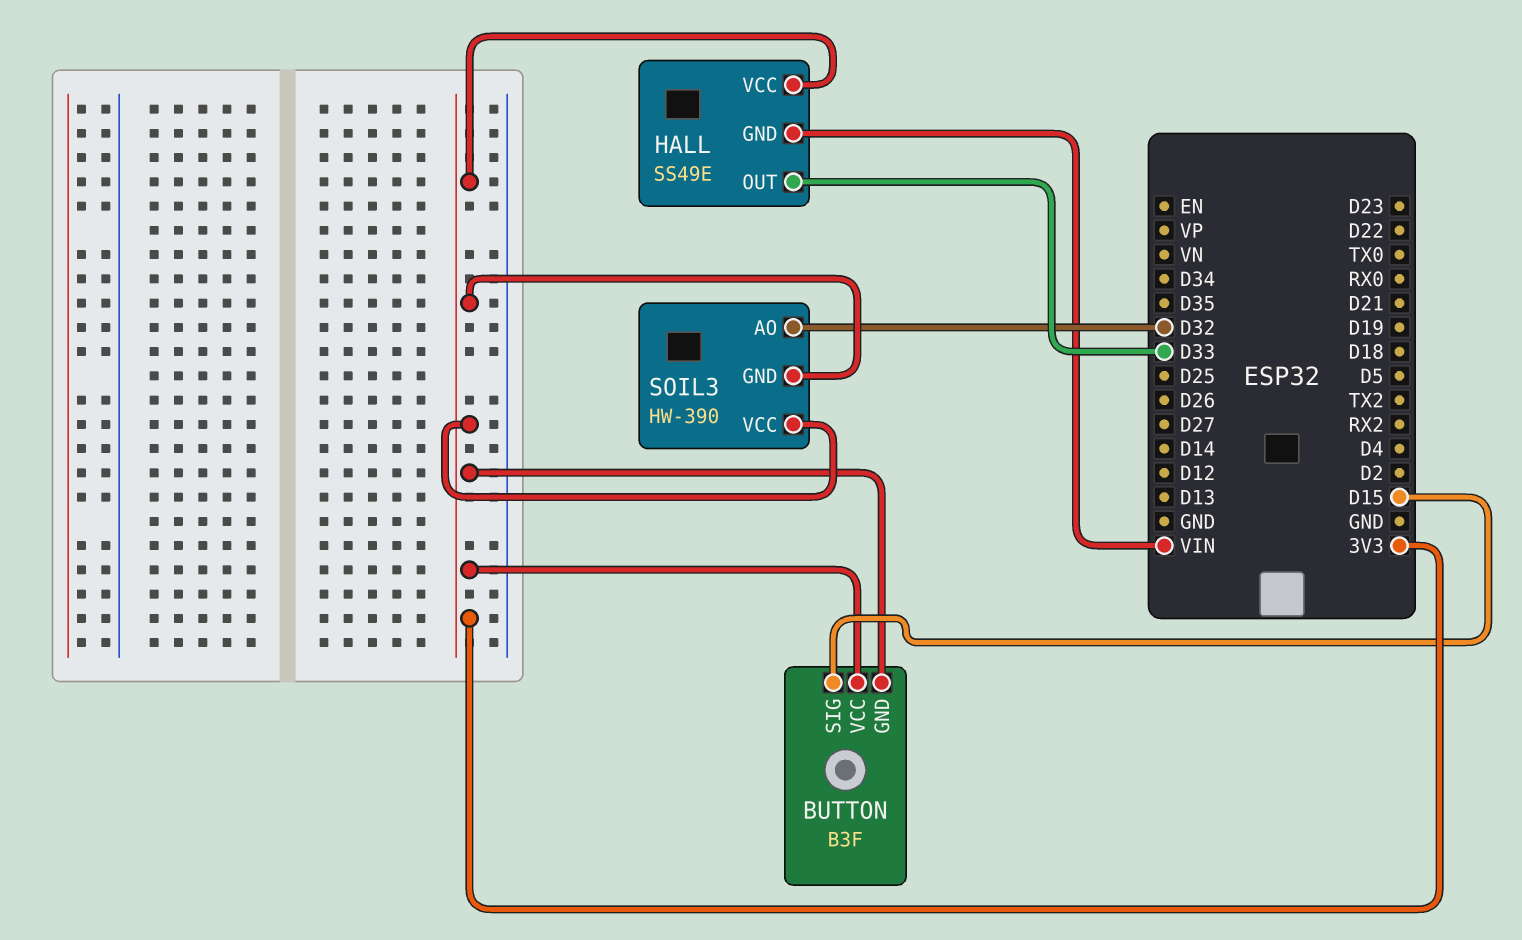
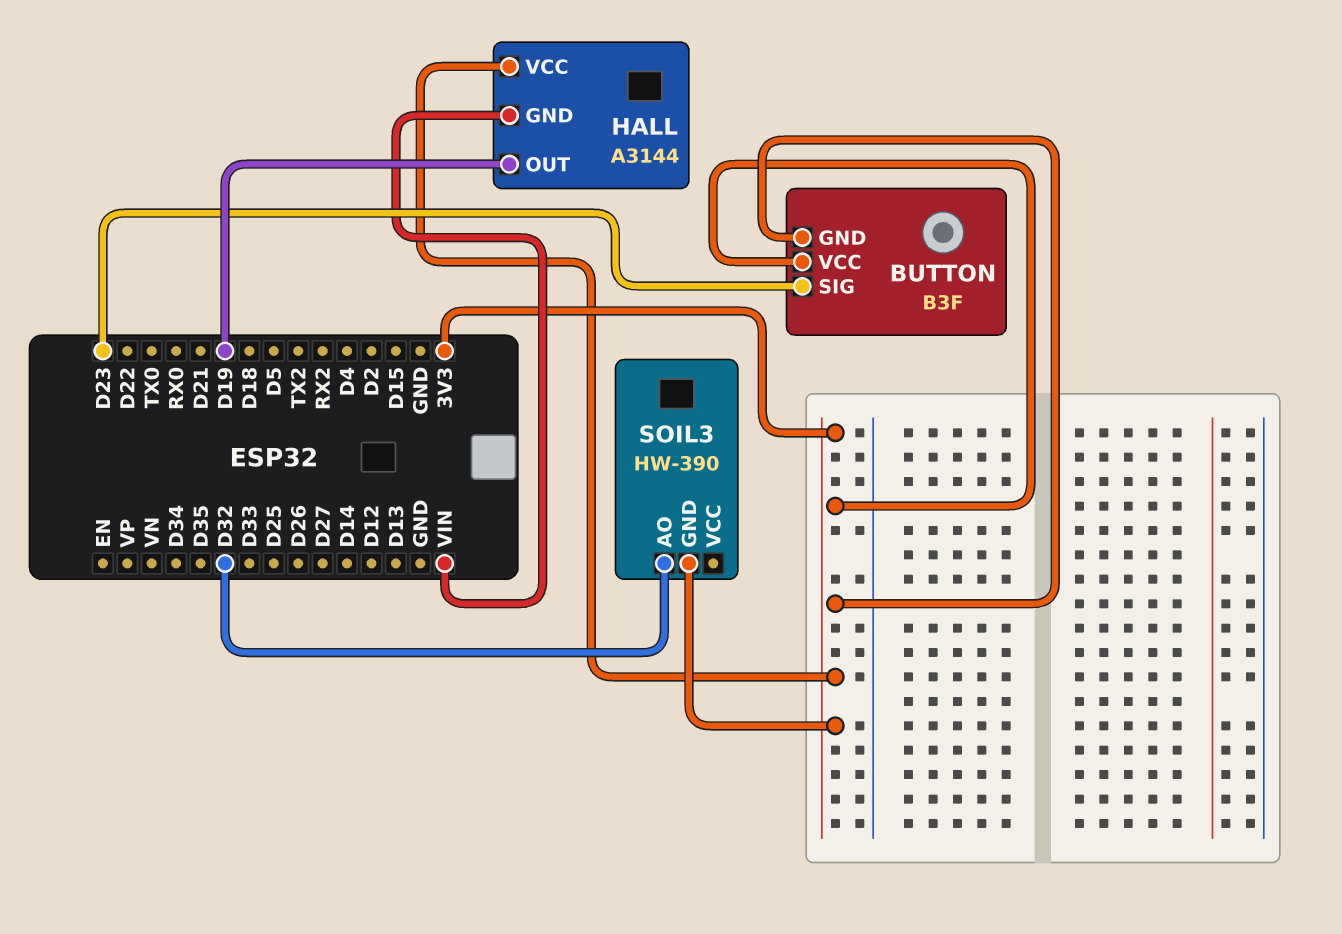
BUTTON pin SIG: D15 -> D23
HALL: SS49E -> A3144
HALL pin OUT: D33 -> D19
SOIL3 pin VCC: 3V3 -> none

